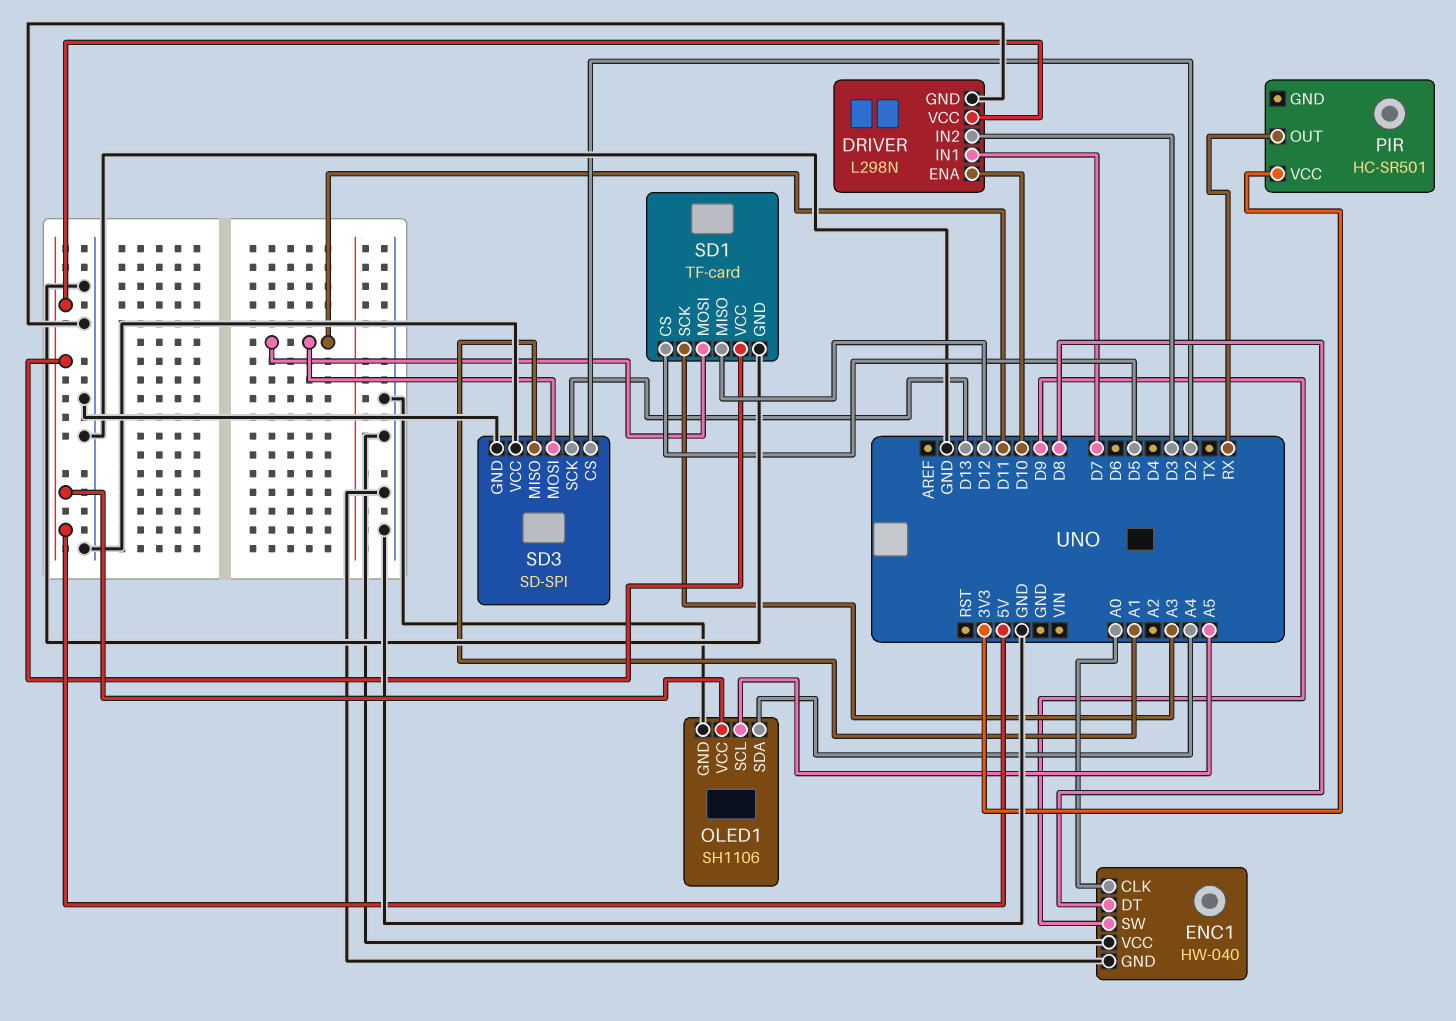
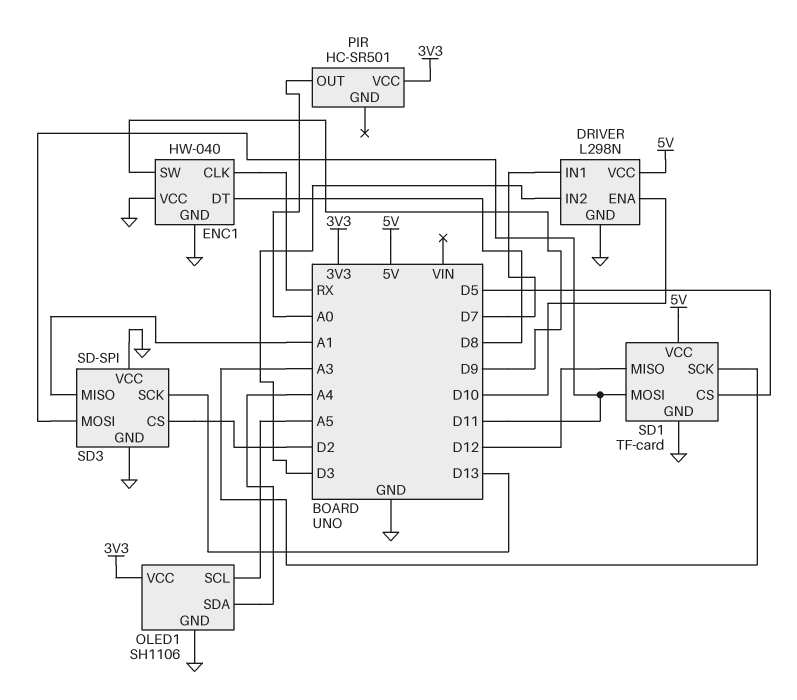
ENC1 pin CLK: A0 -> RX
OLED1 pin VCC: 5V -> 3V3
PIR pin OUT: RX -> A0

